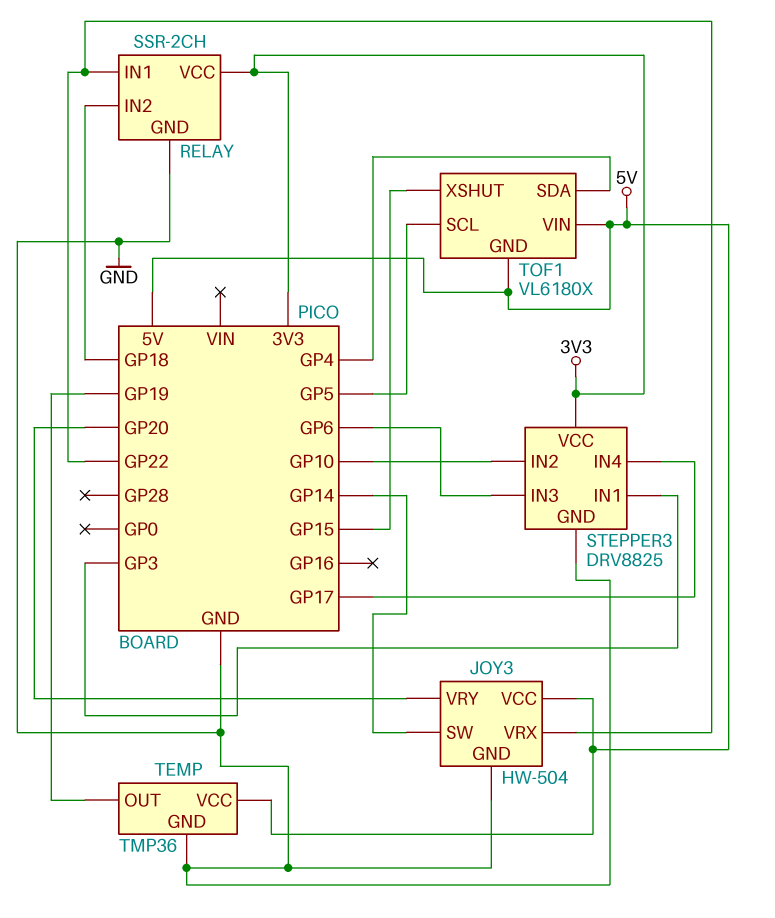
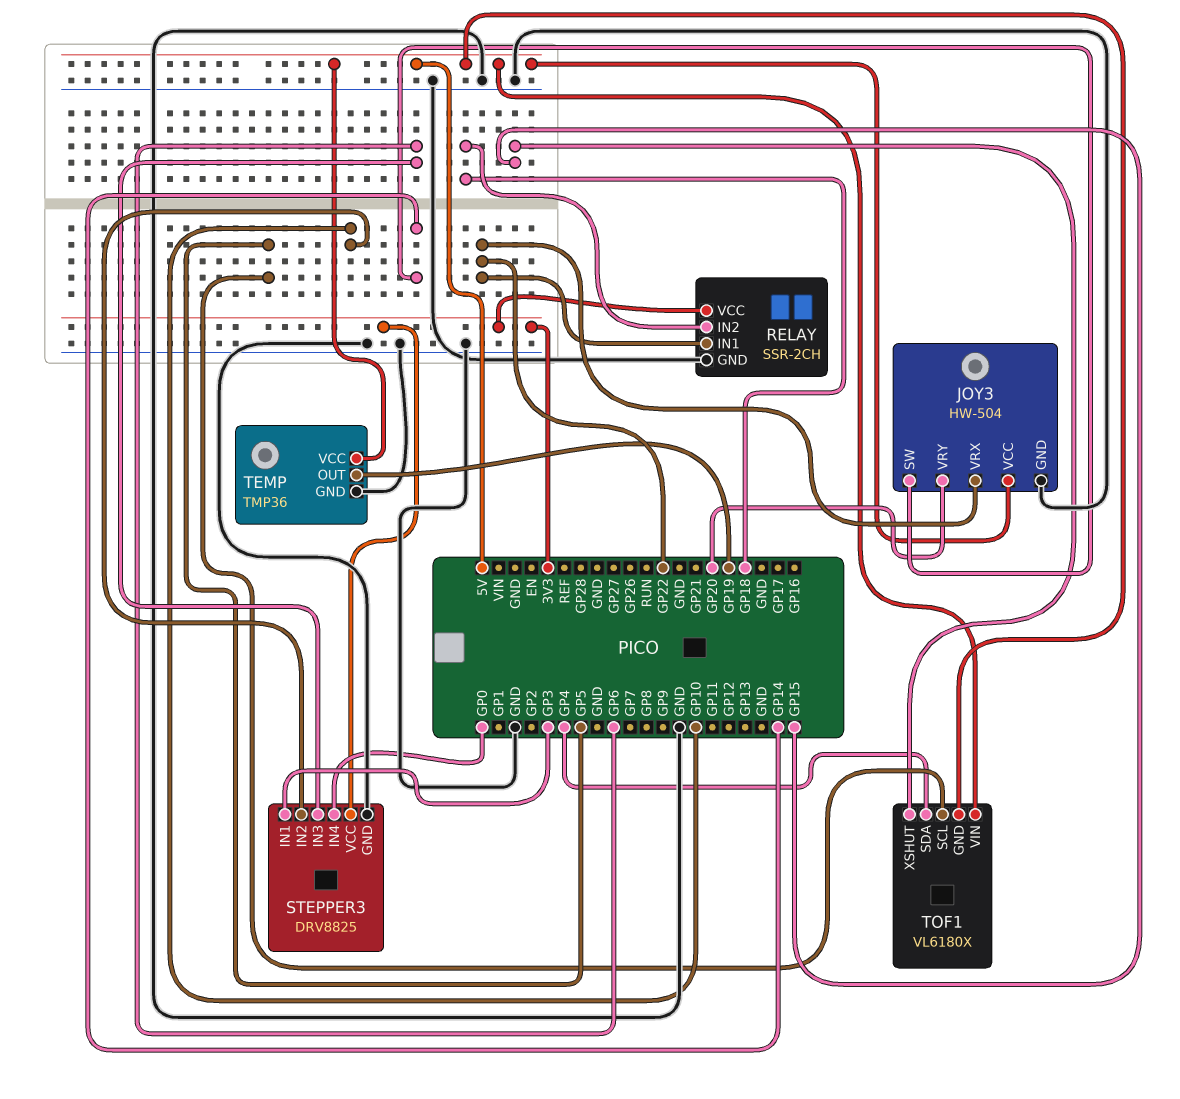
STEPPER3 pin IN4: GP17 -> GP0

